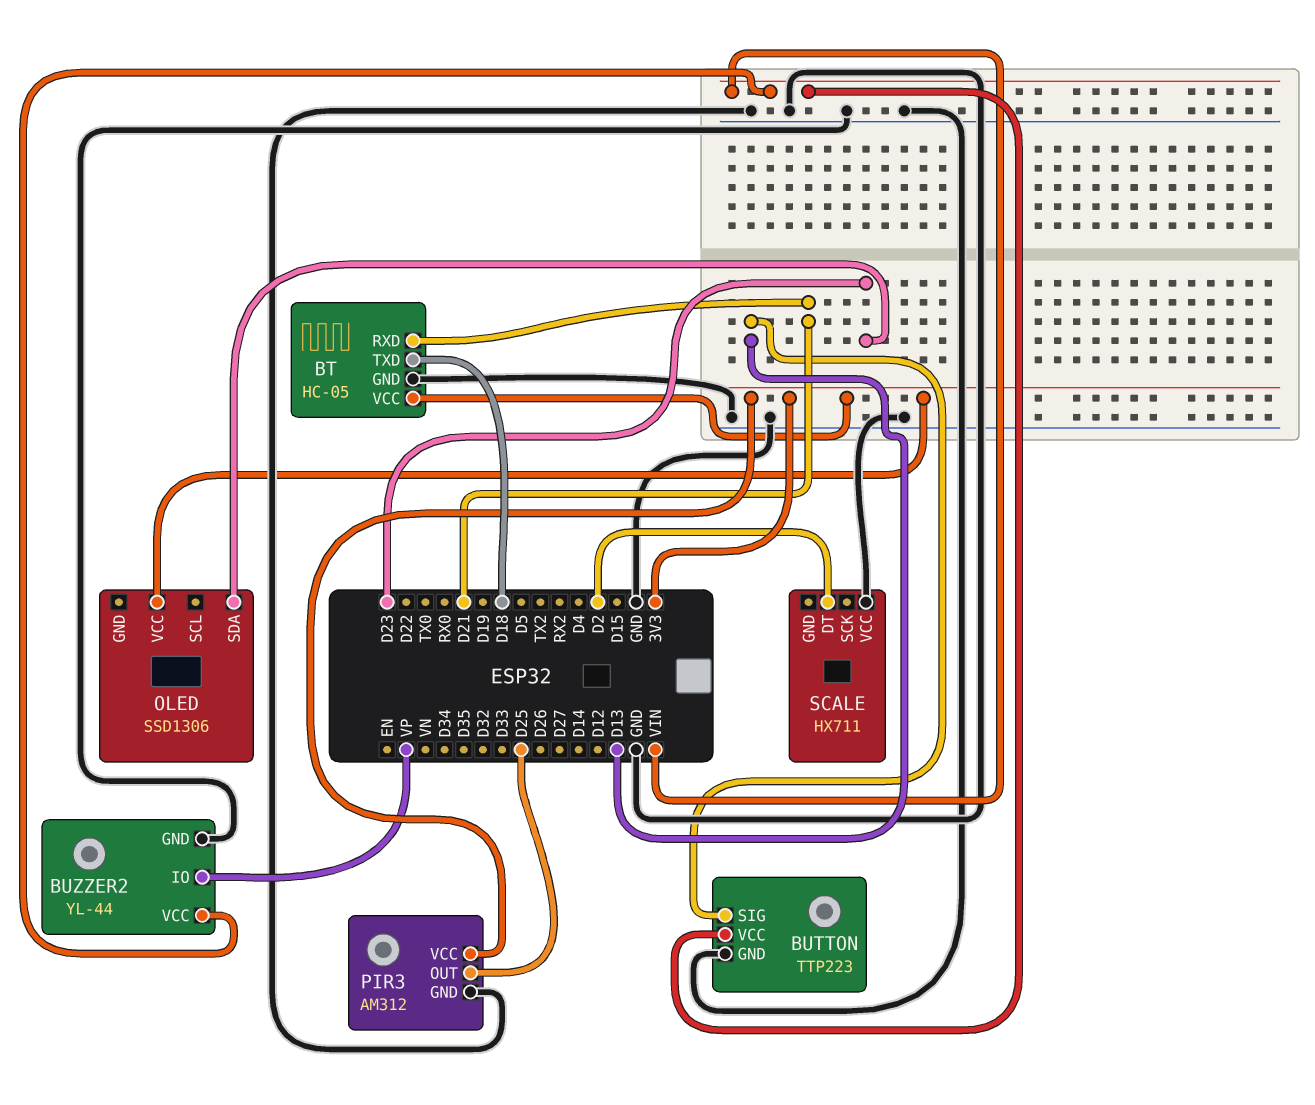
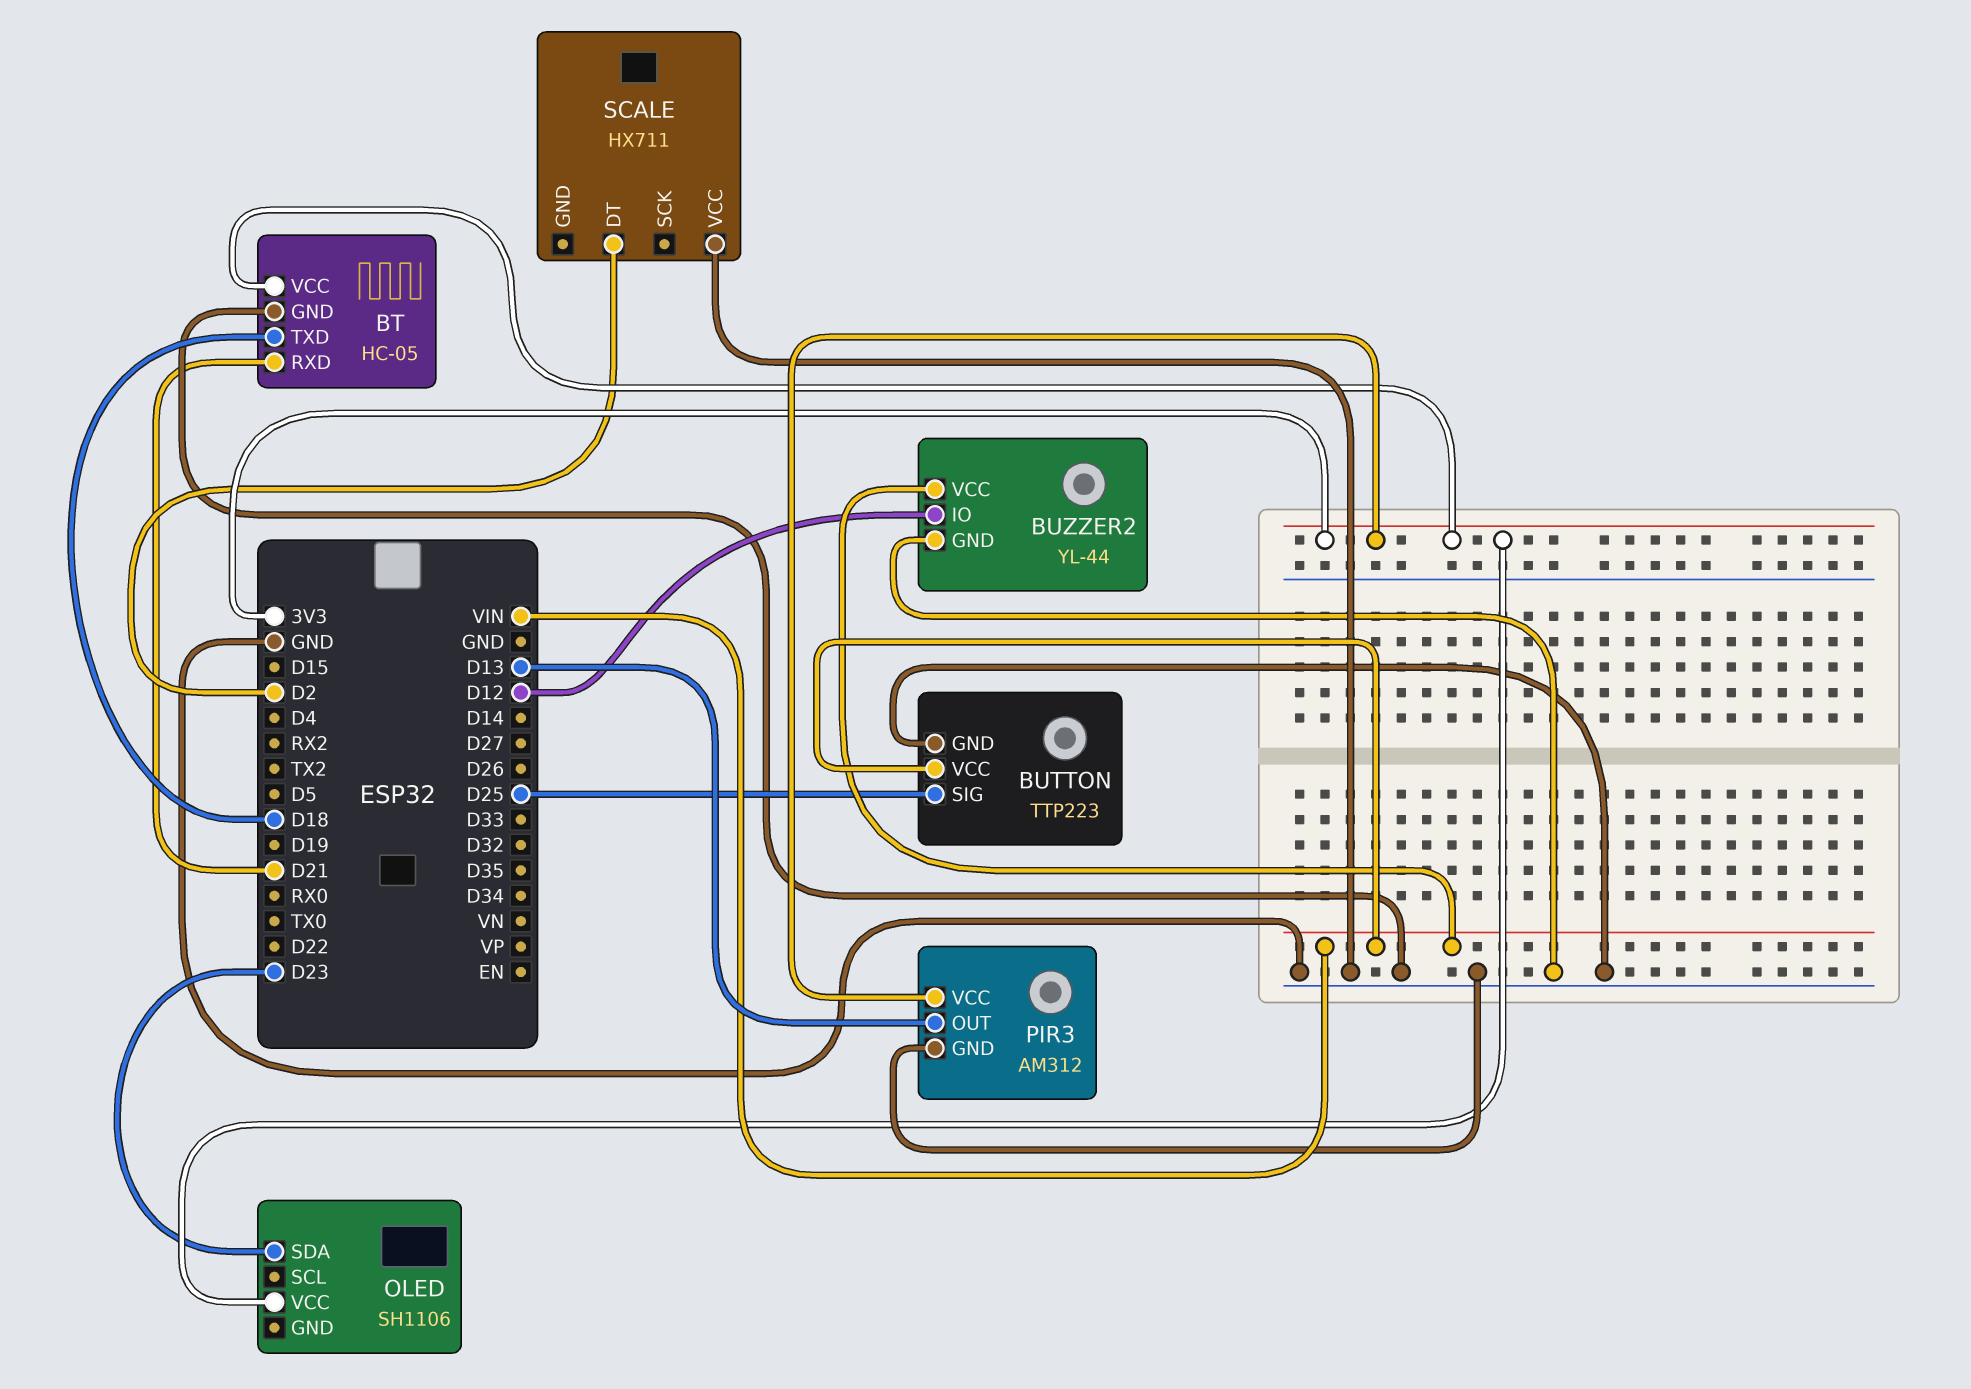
BUTTON pin SIG: D13 -> D25
BUZZER2 pin IO: VP -> D12
OLED: SSD1306 -> SH1106
PIR3 pin OUT: D25 -> D13

